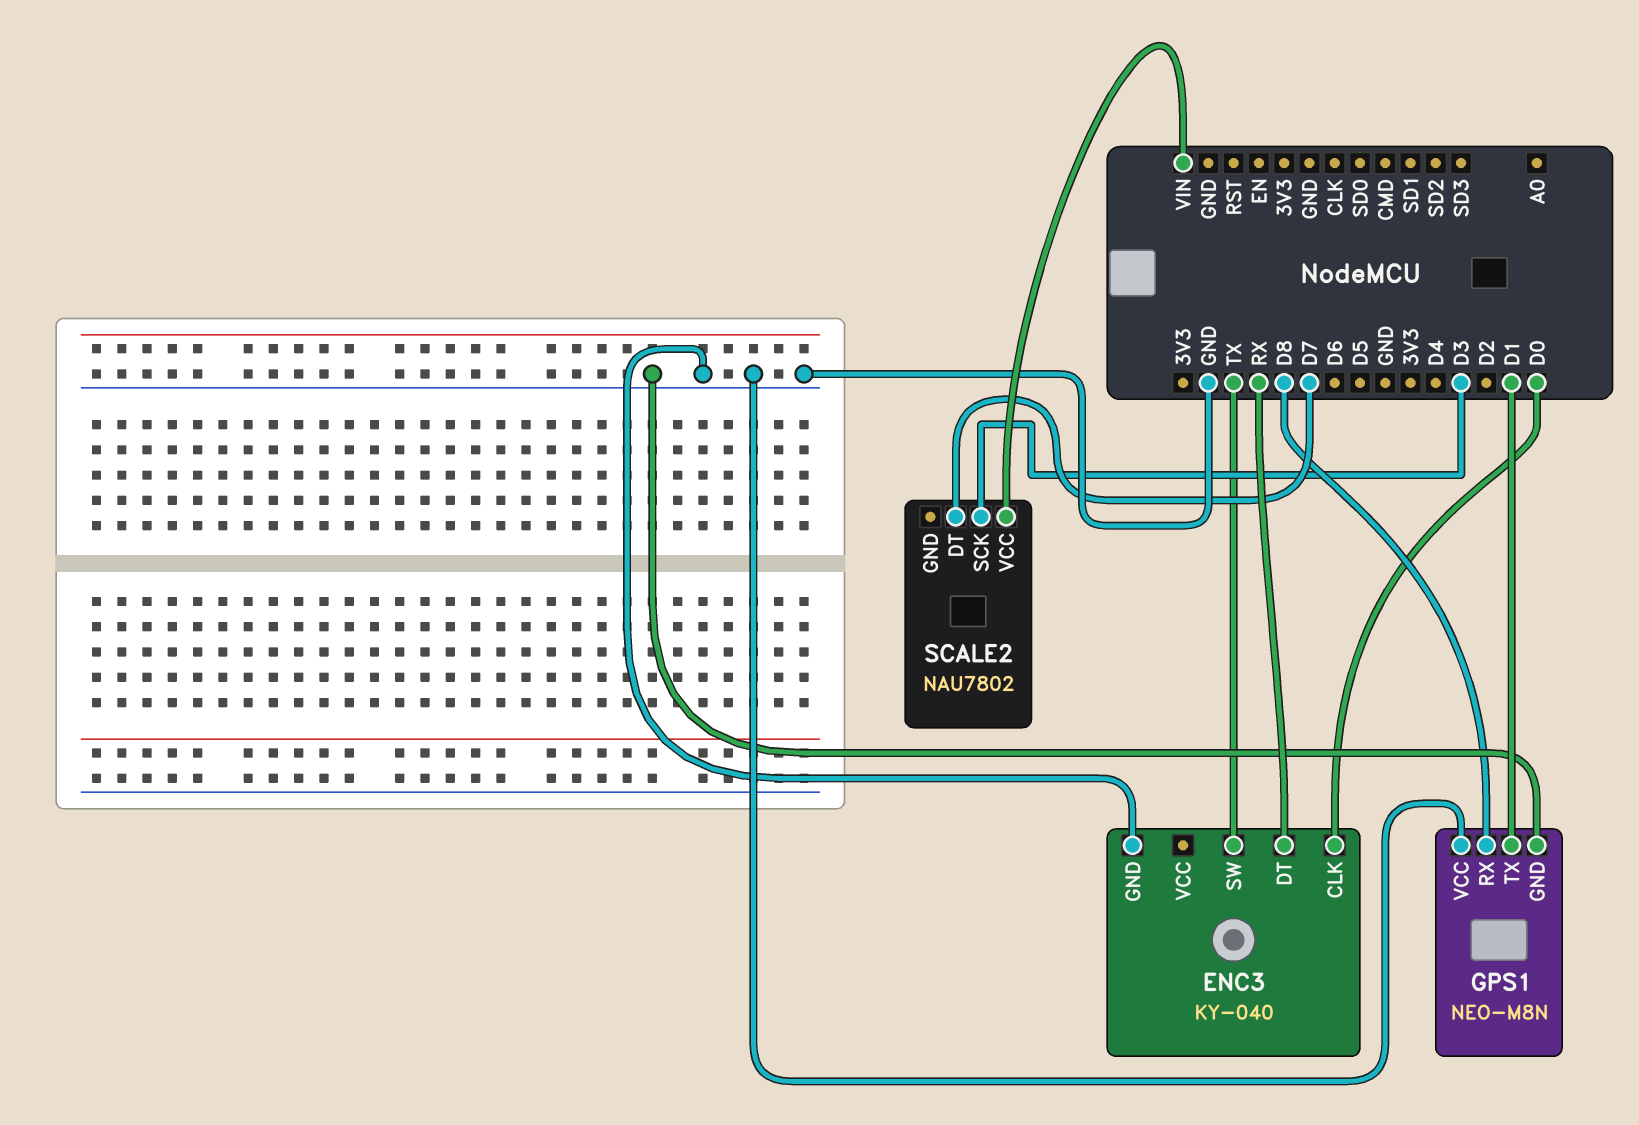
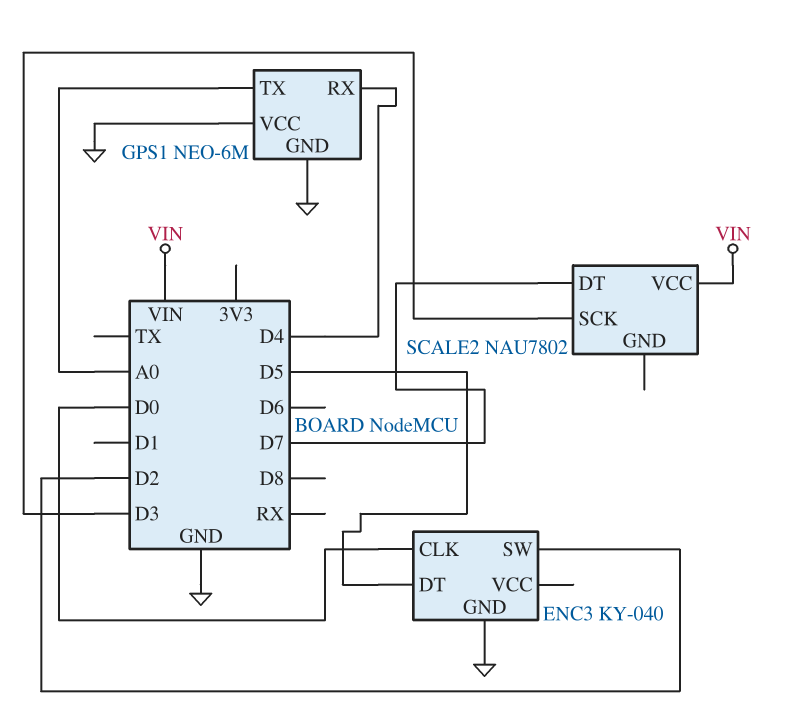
ENC3 pin DT: RX -> D5
ENC3 pin SW: TX -> D2
GPS1: NEO-M8N -> NEO-6M
GPS1 pin RX: D8 -> D4
GPS1 pin TX: D1 -> A0

